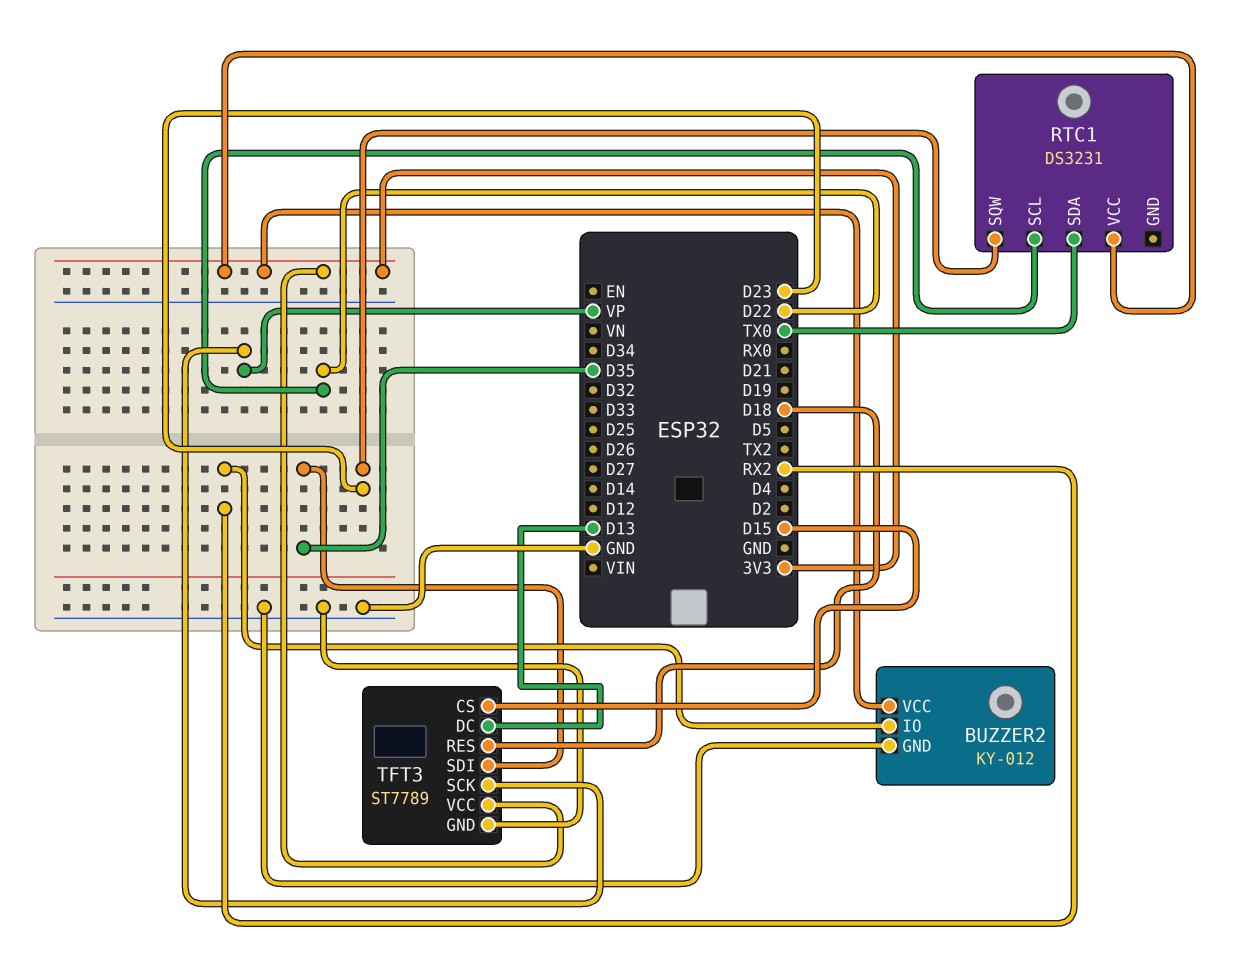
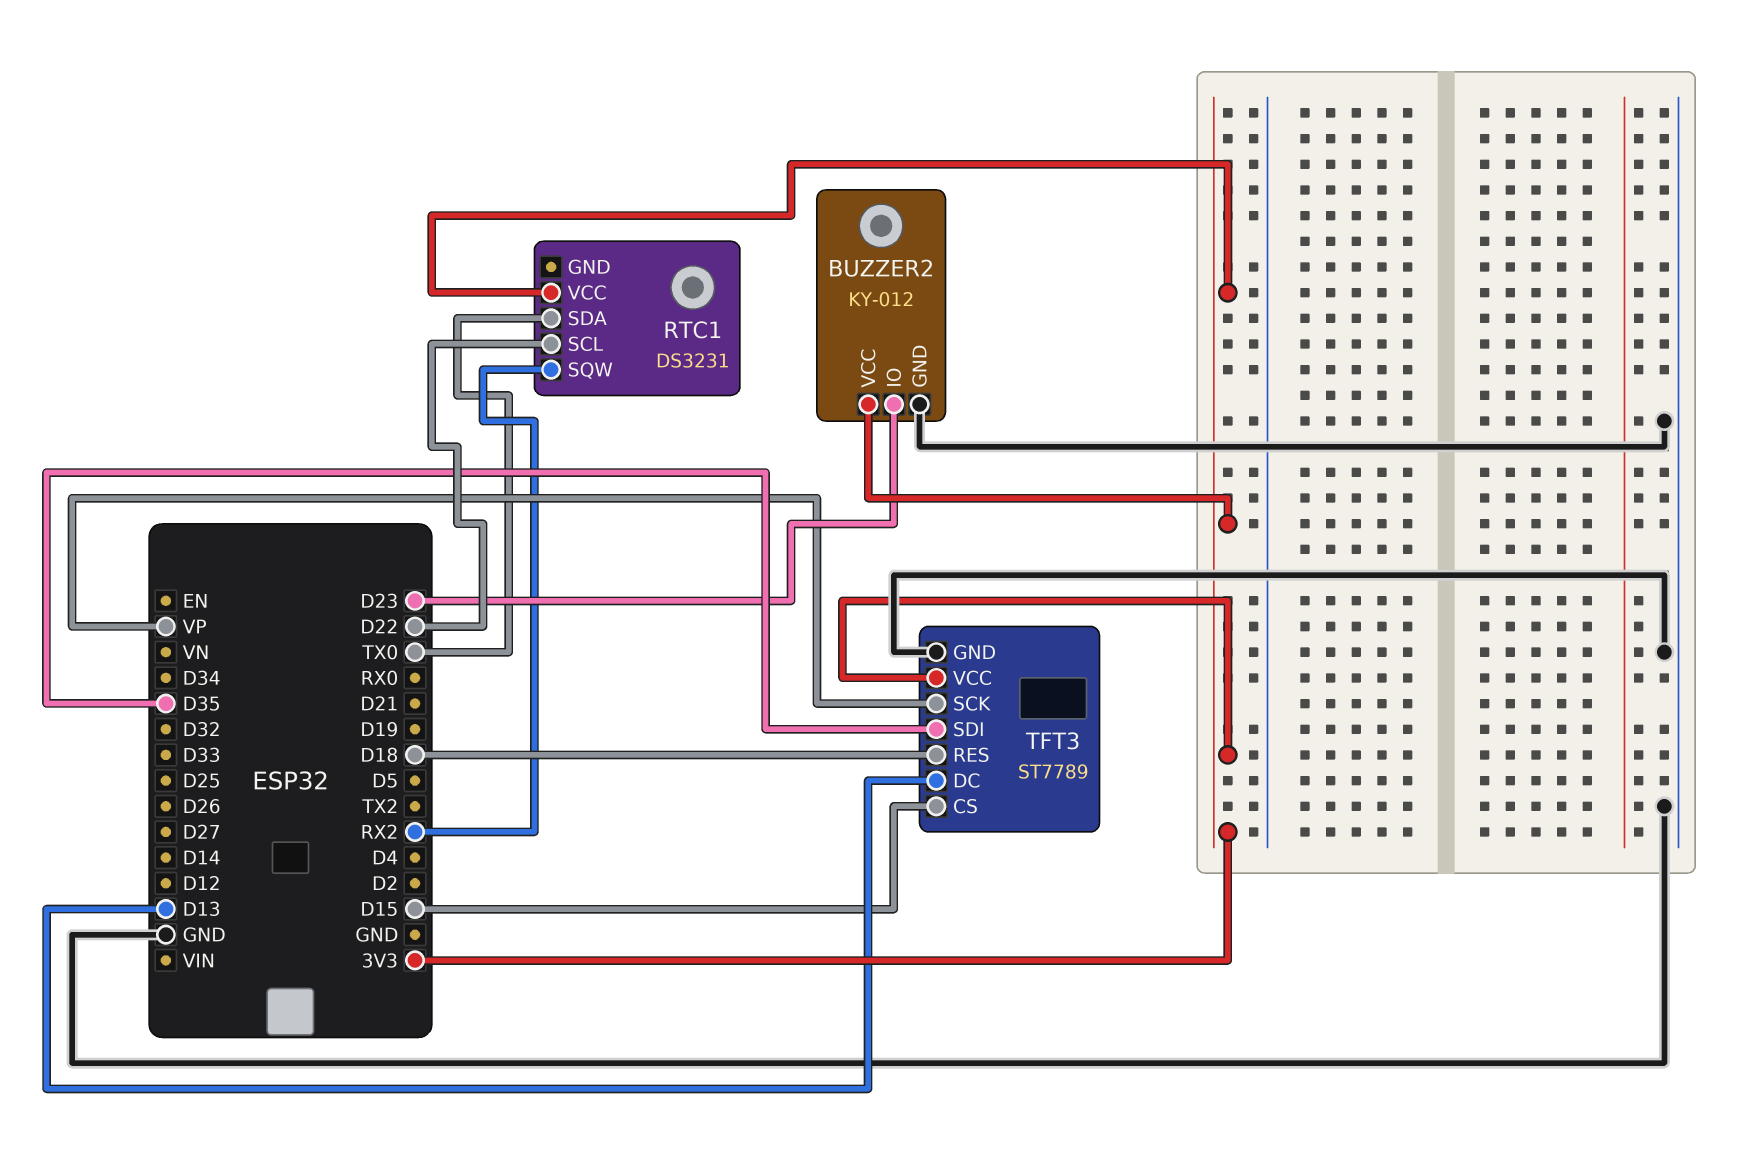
BUZZER2 pin IO: RX2 -> D23
RTC1 pin SQW: D23 -> RX2

